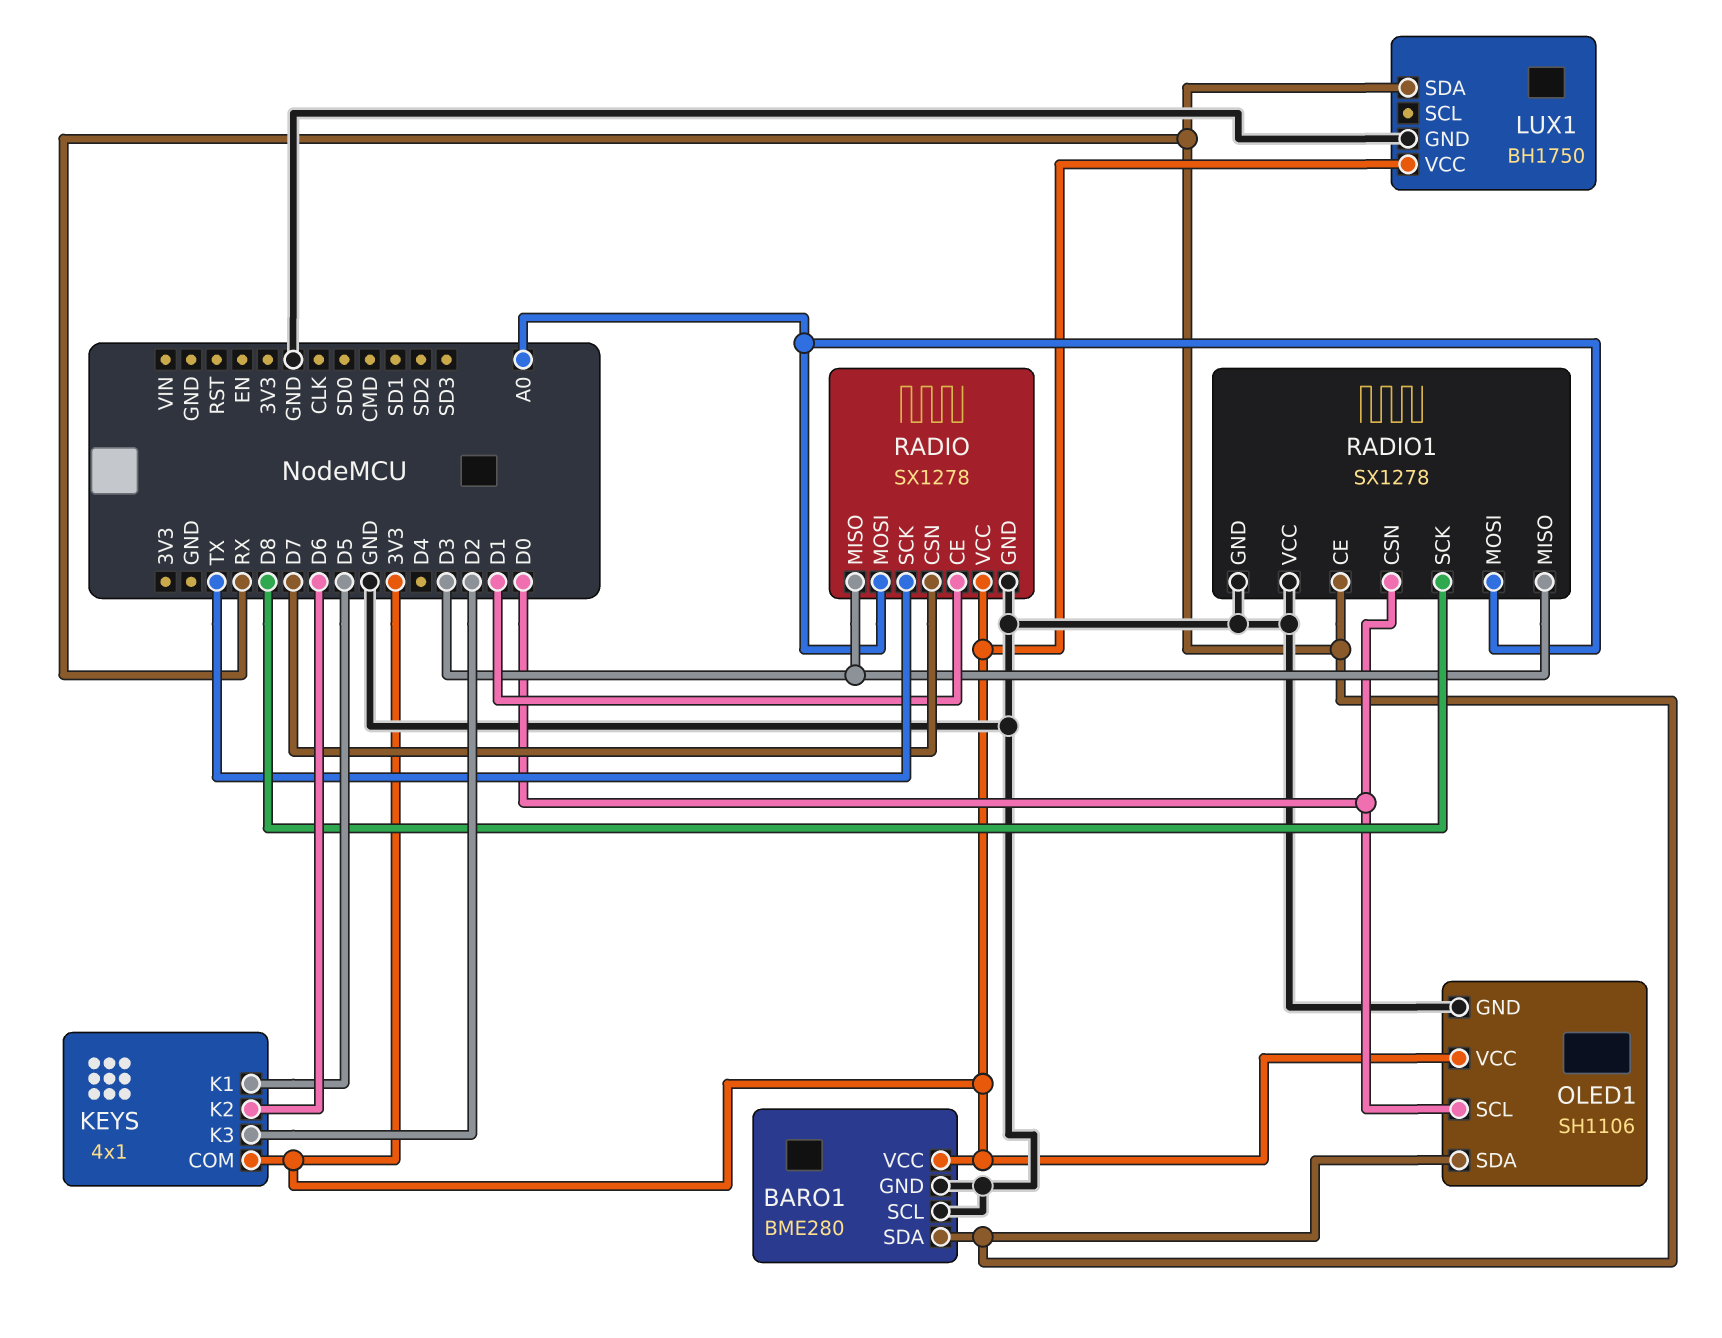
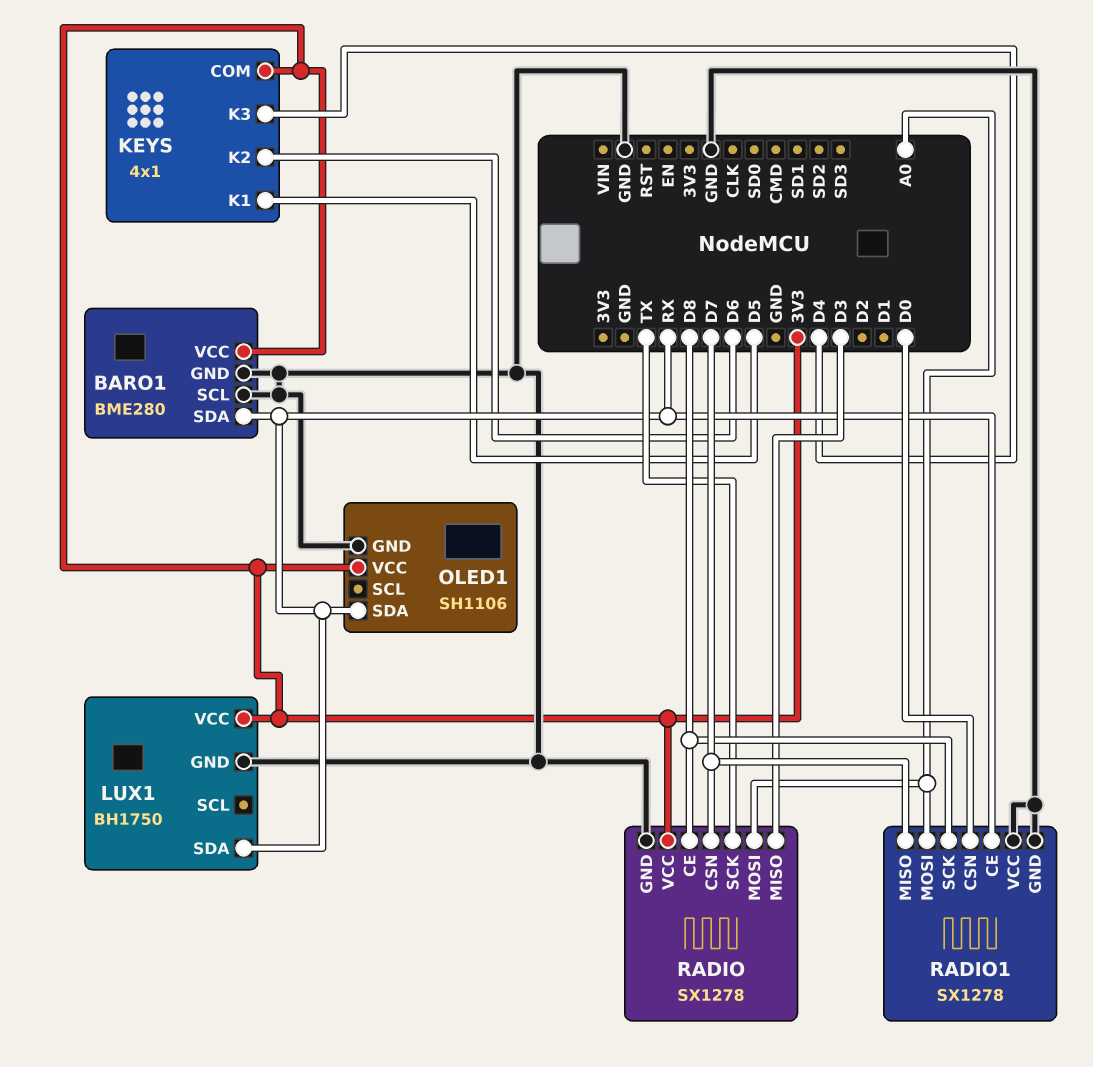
KEYS pin K3: D2 -> D4
OLED1 pin SCL: D0 -> none
RADIO pin CE: D1 -> D8
RADIO1 pin MISO: D3 -> D7

